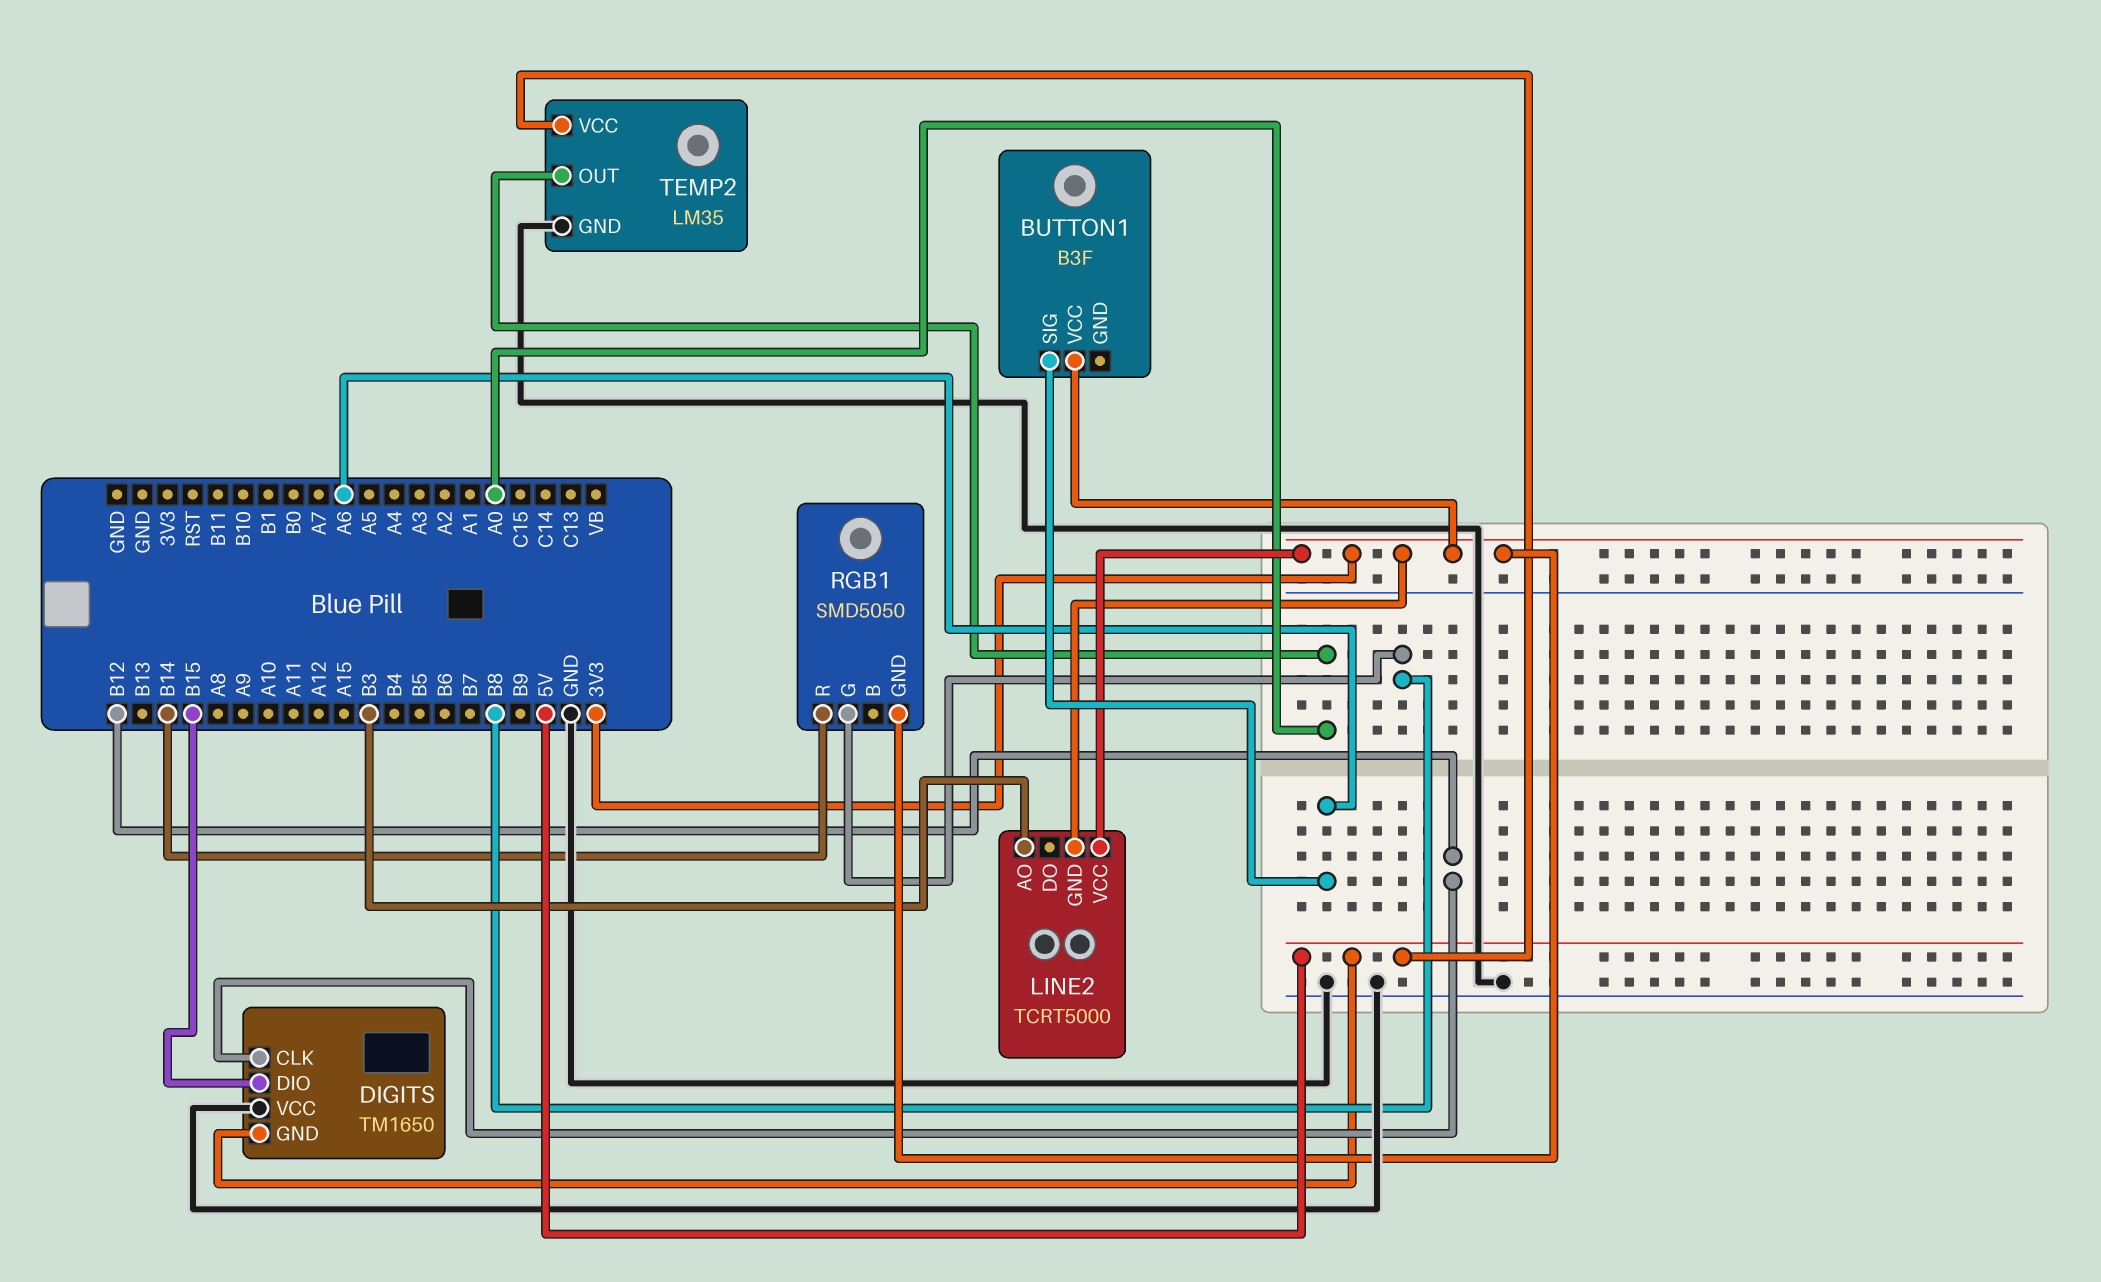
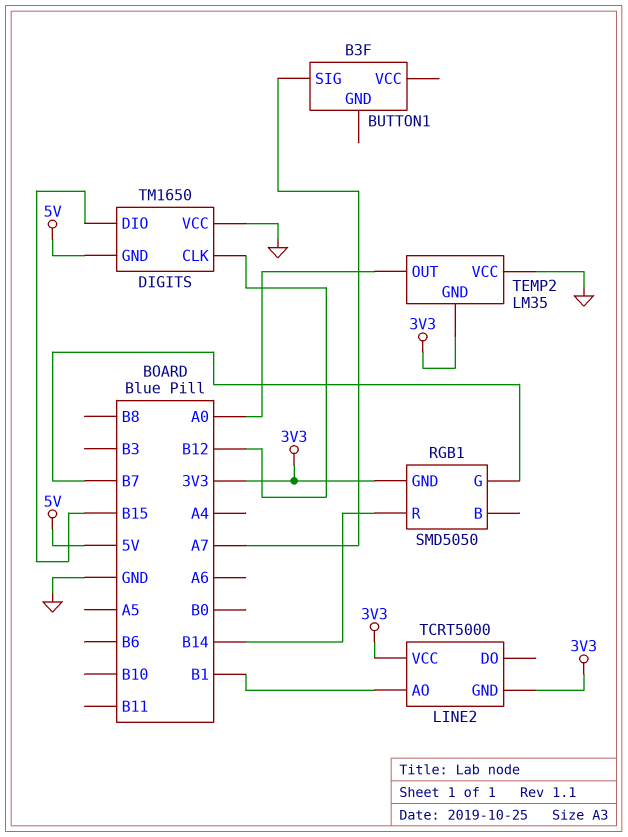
BUTTON1 pin SIG: A6 -> A7
BUTTON1 pin VCC: 3V3 -> none
LINE2 pin AO: B3 -> B1
RGB1 pin G: B8 -> B7
TEMP2 pin GND: GND -> 3V3
TEMP2 pin VCC: 5V -> GND

